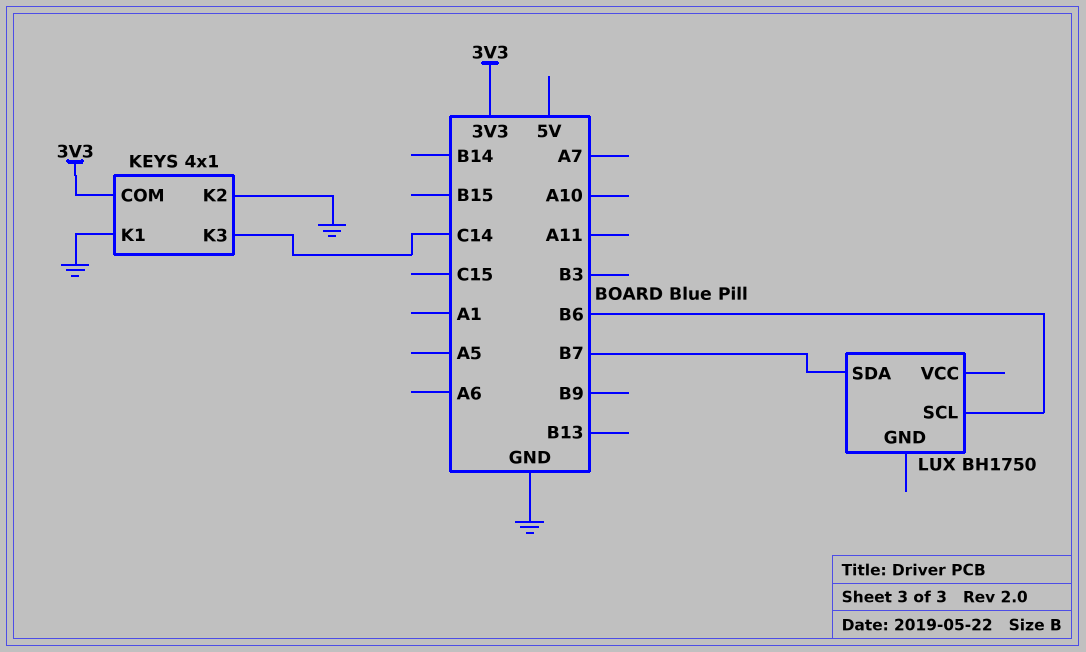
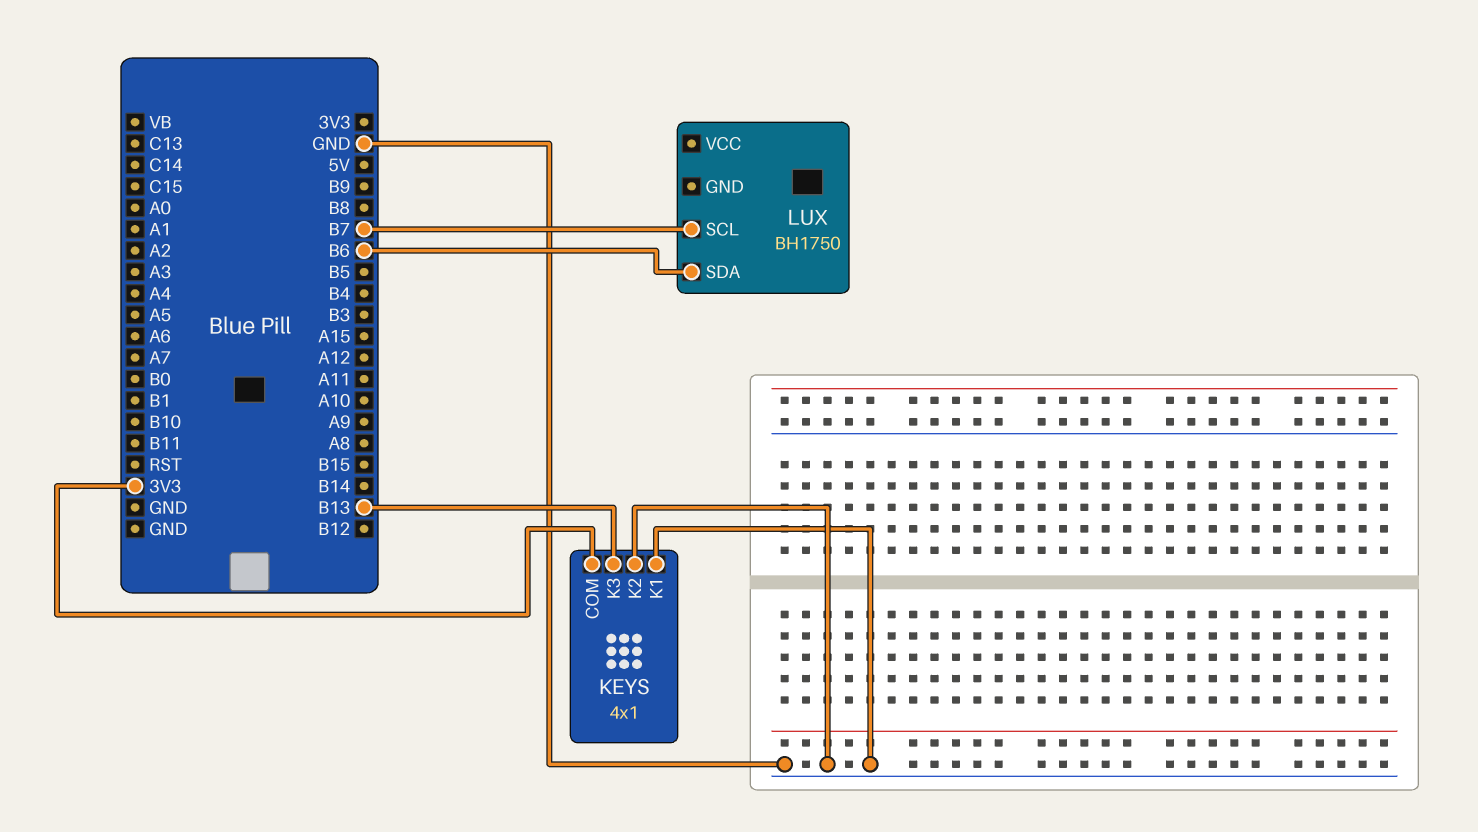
KEYS pin K3: C14 -> B13
LUX pin SCL: B6 -> B7
LUX pin SDA: B7 -> B6

